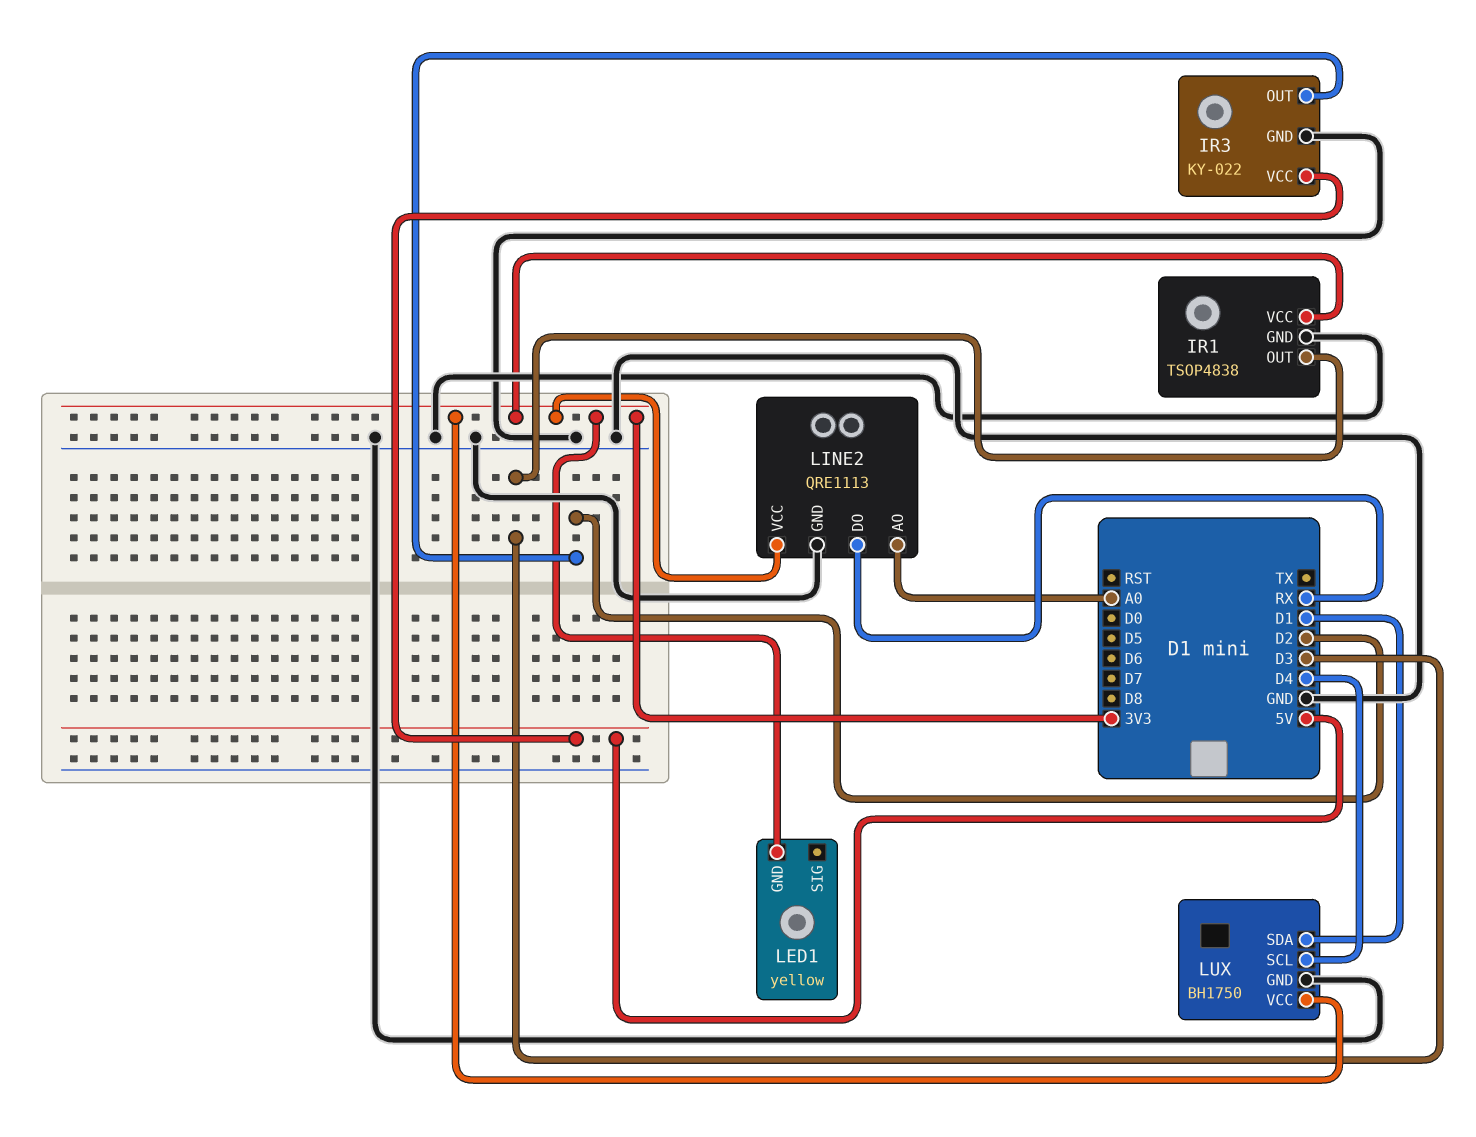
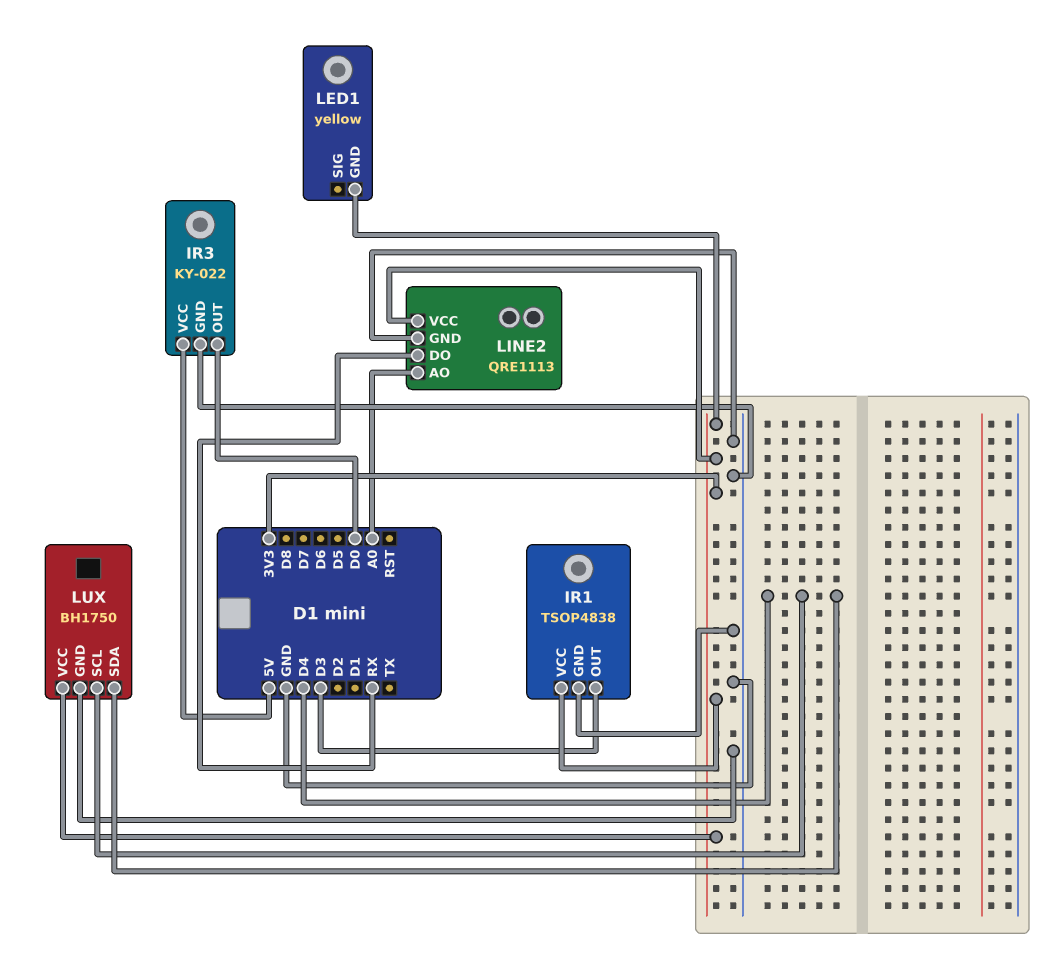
IR3 pin OUT: D2 -> D0
LUX pin SDA: D1 -> D4

